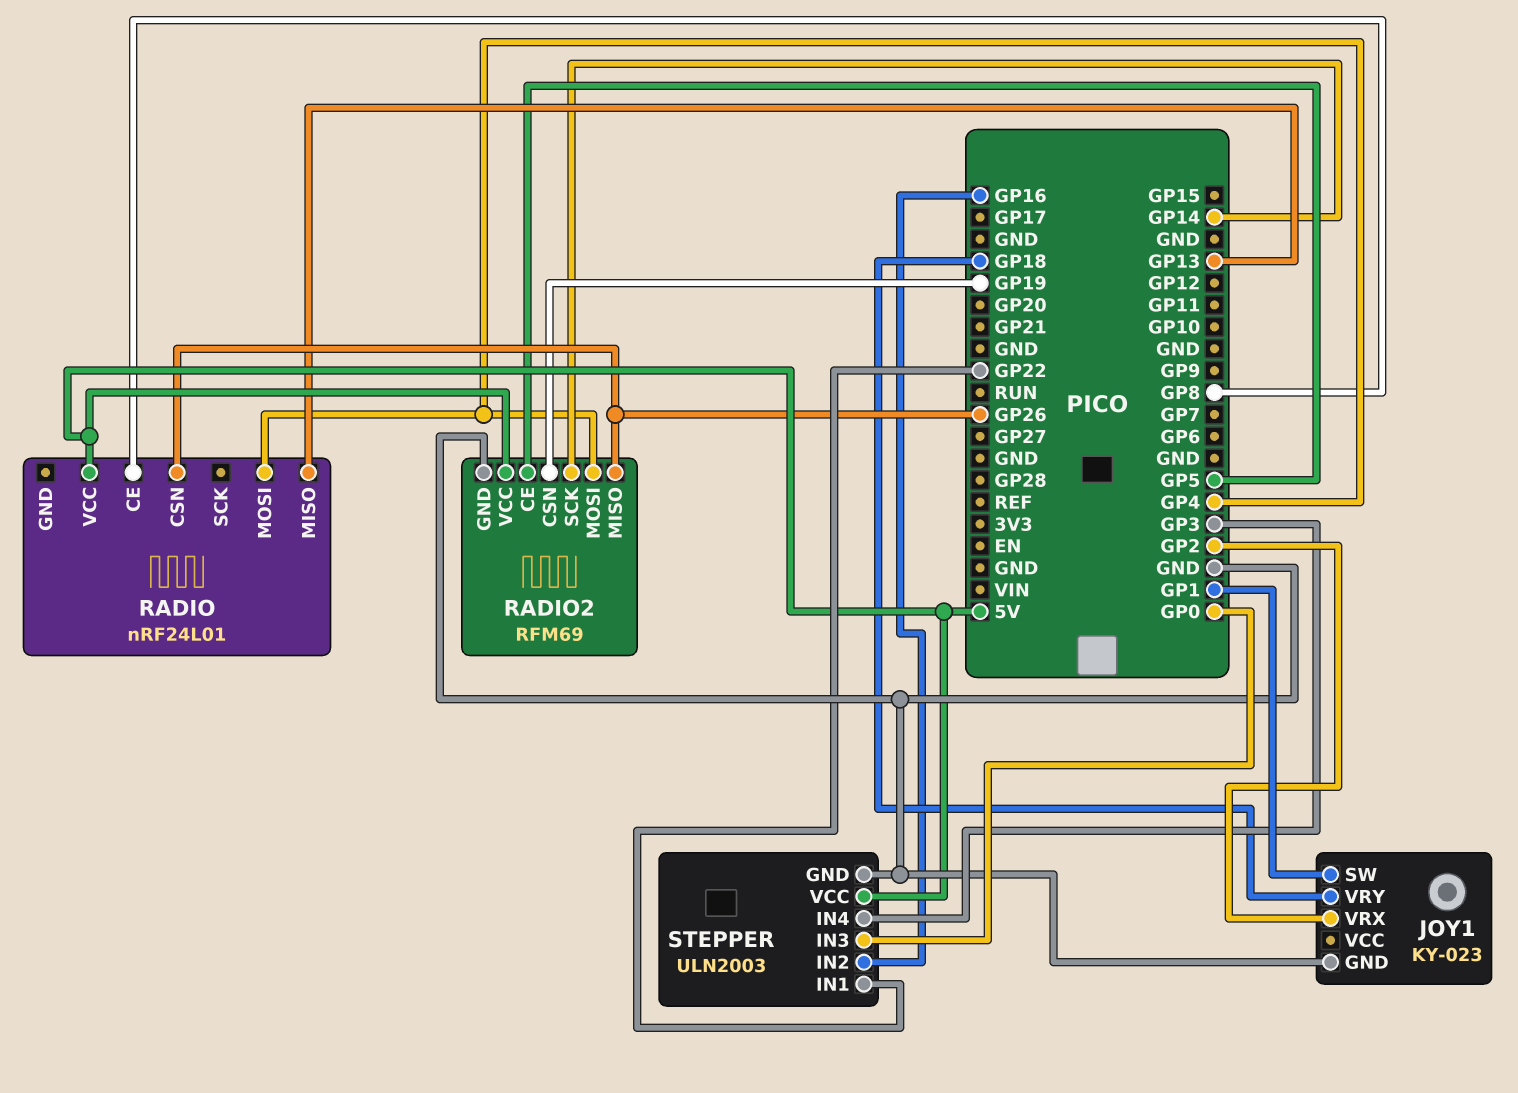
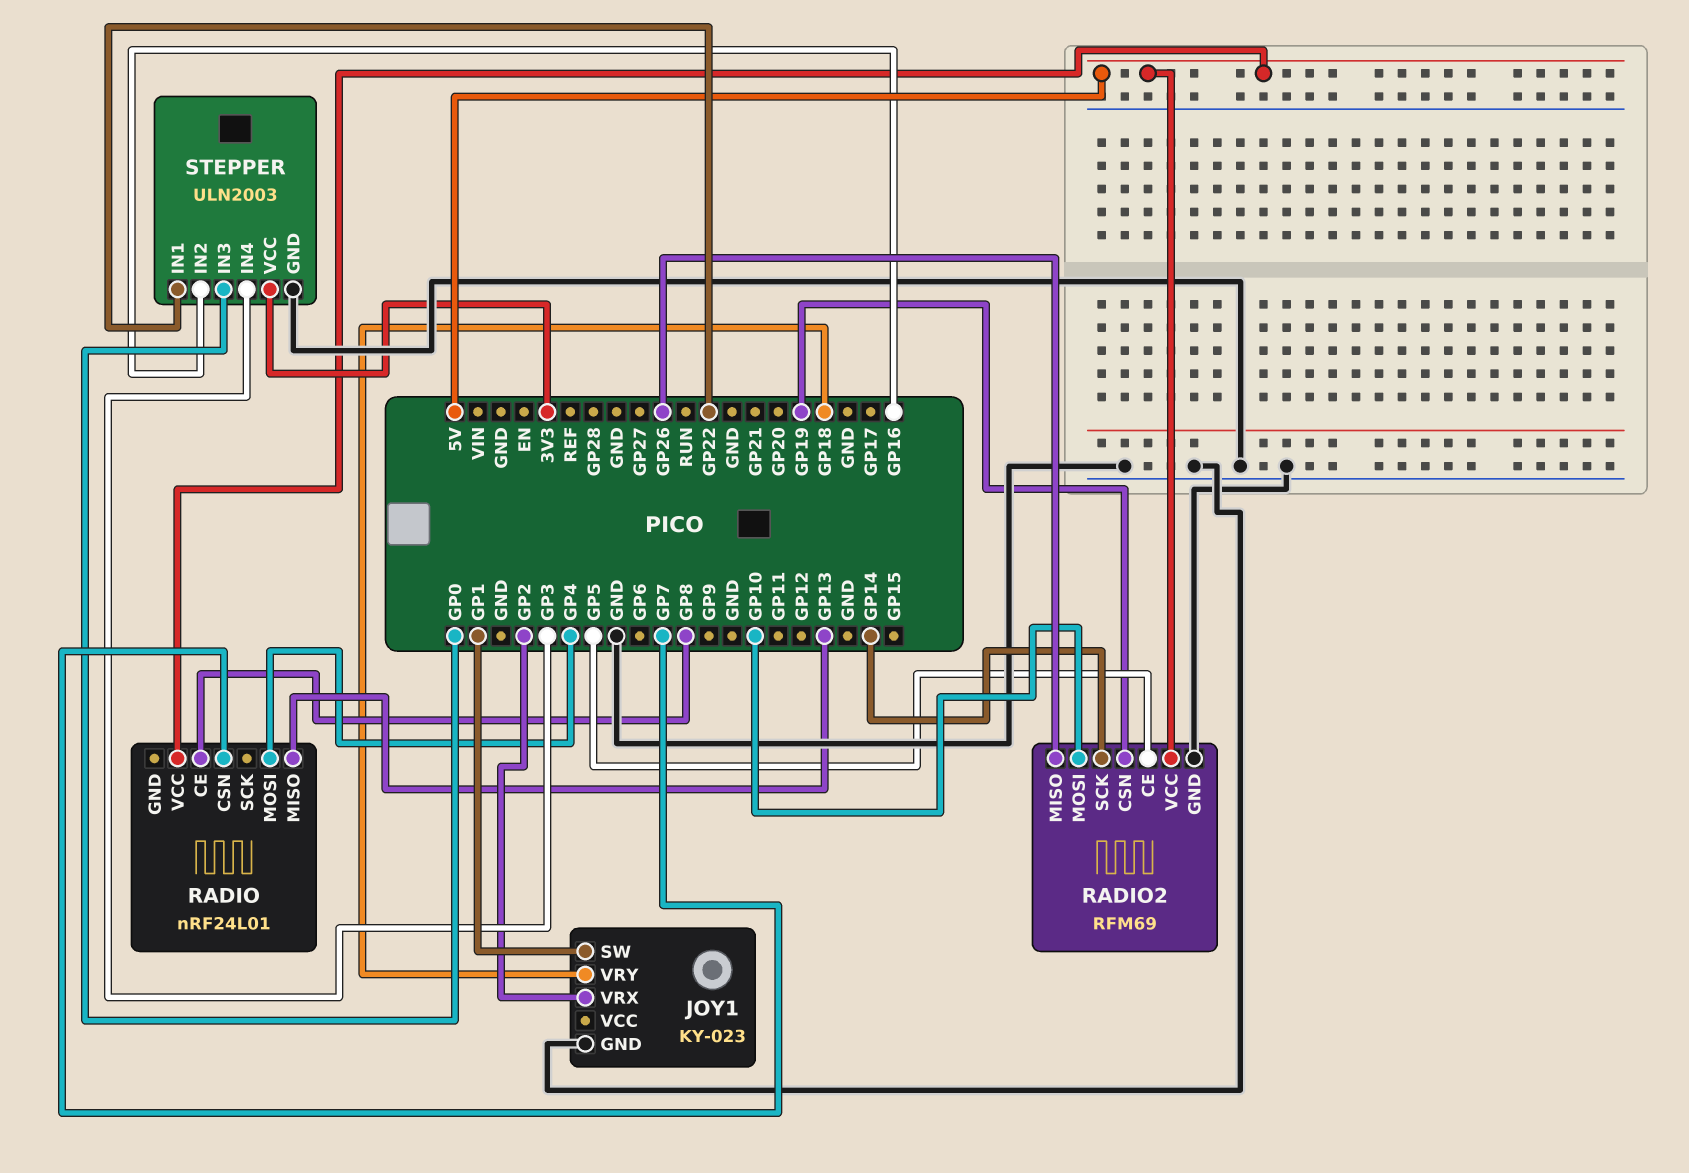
RADIO pin CSN: GP26 -> GP7
RADIO2 pin MOSI: GP4 -> GP10
STEPPER pin VCC: 5V -> 3V3

